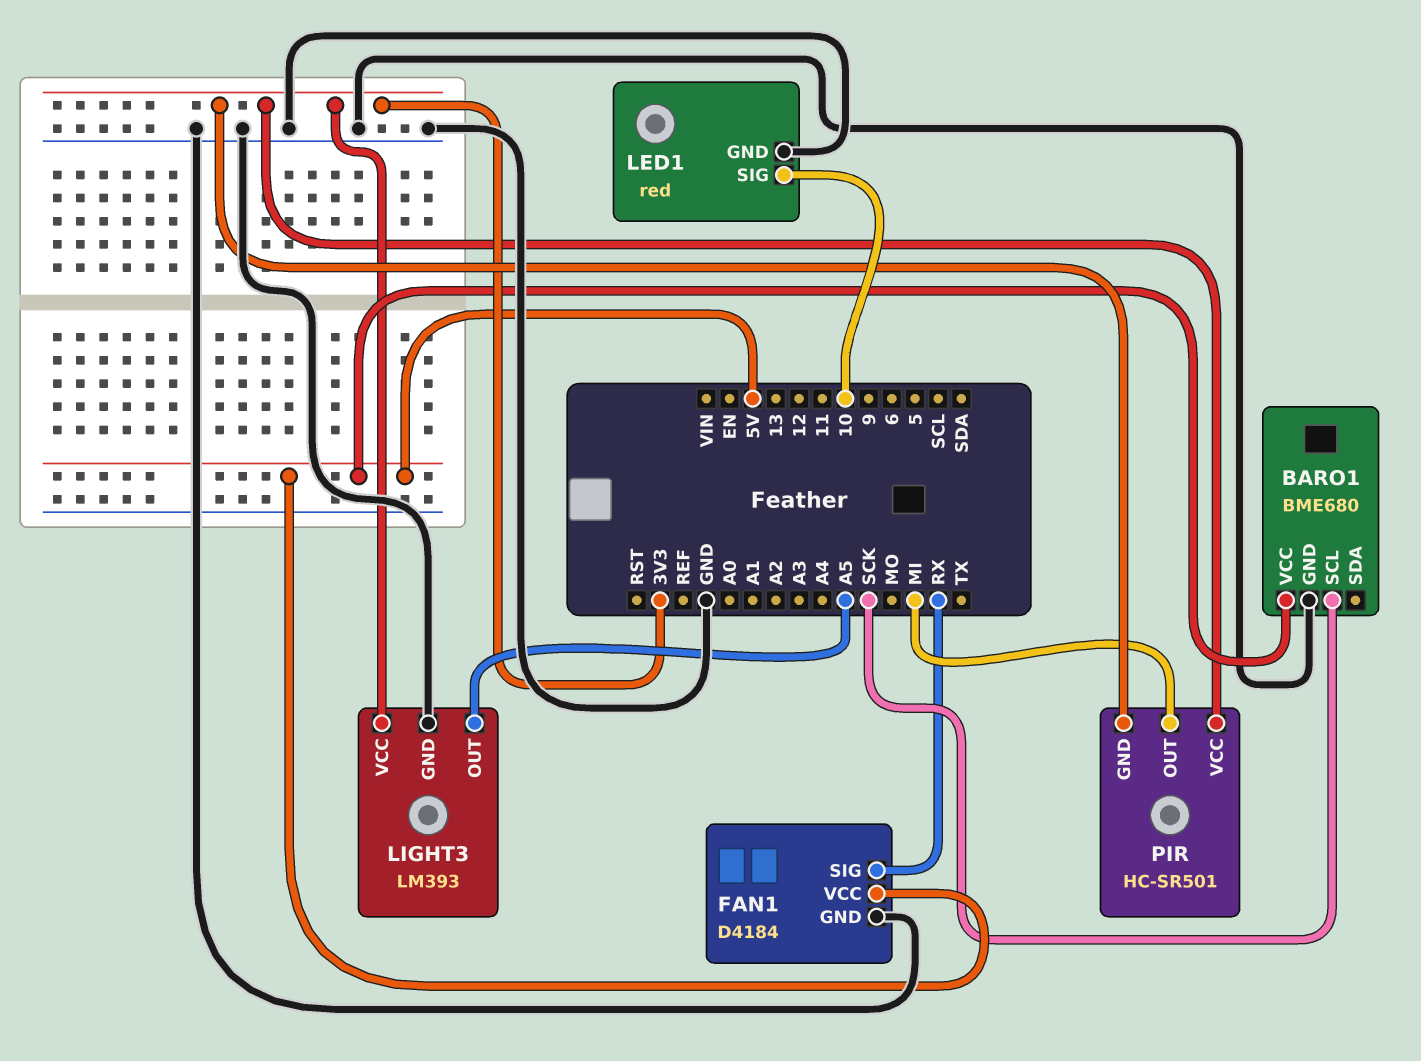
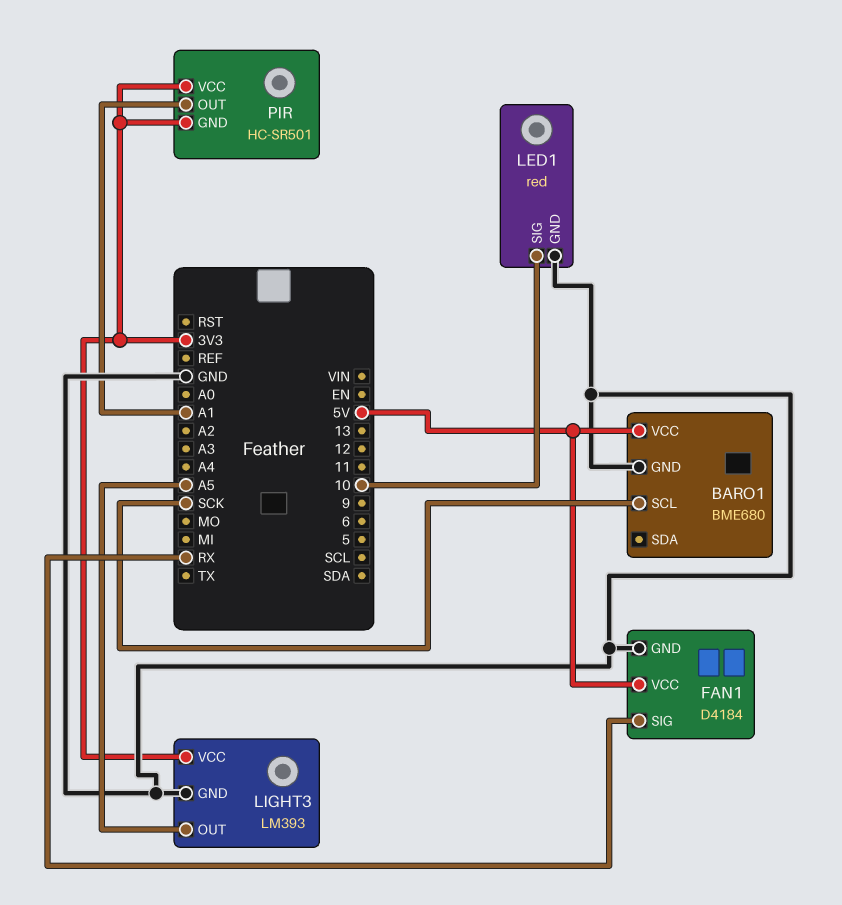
PIR pin OUT: MI -> A1

